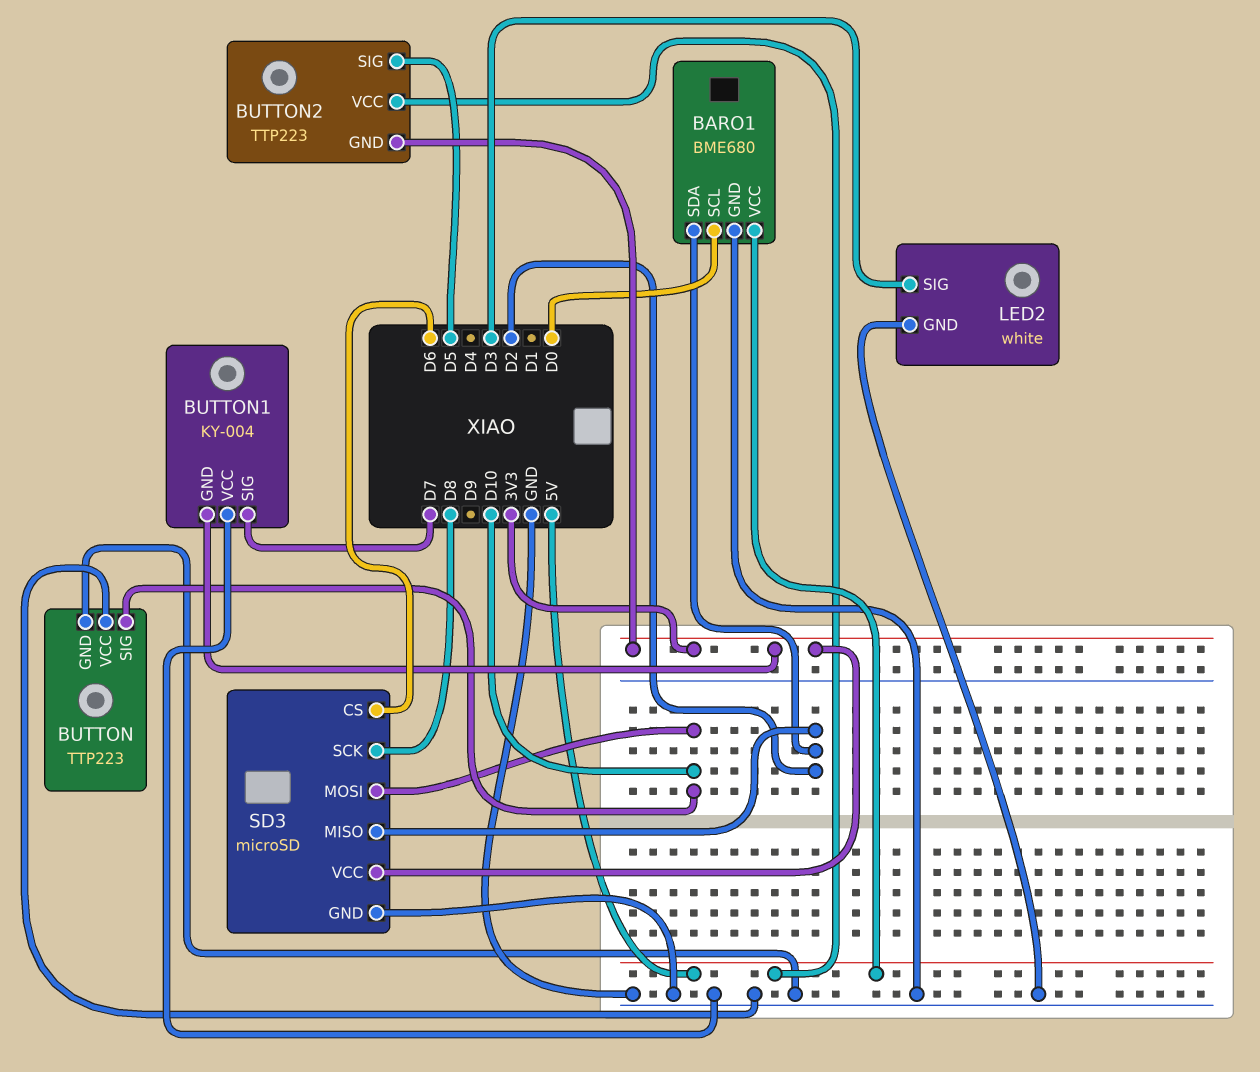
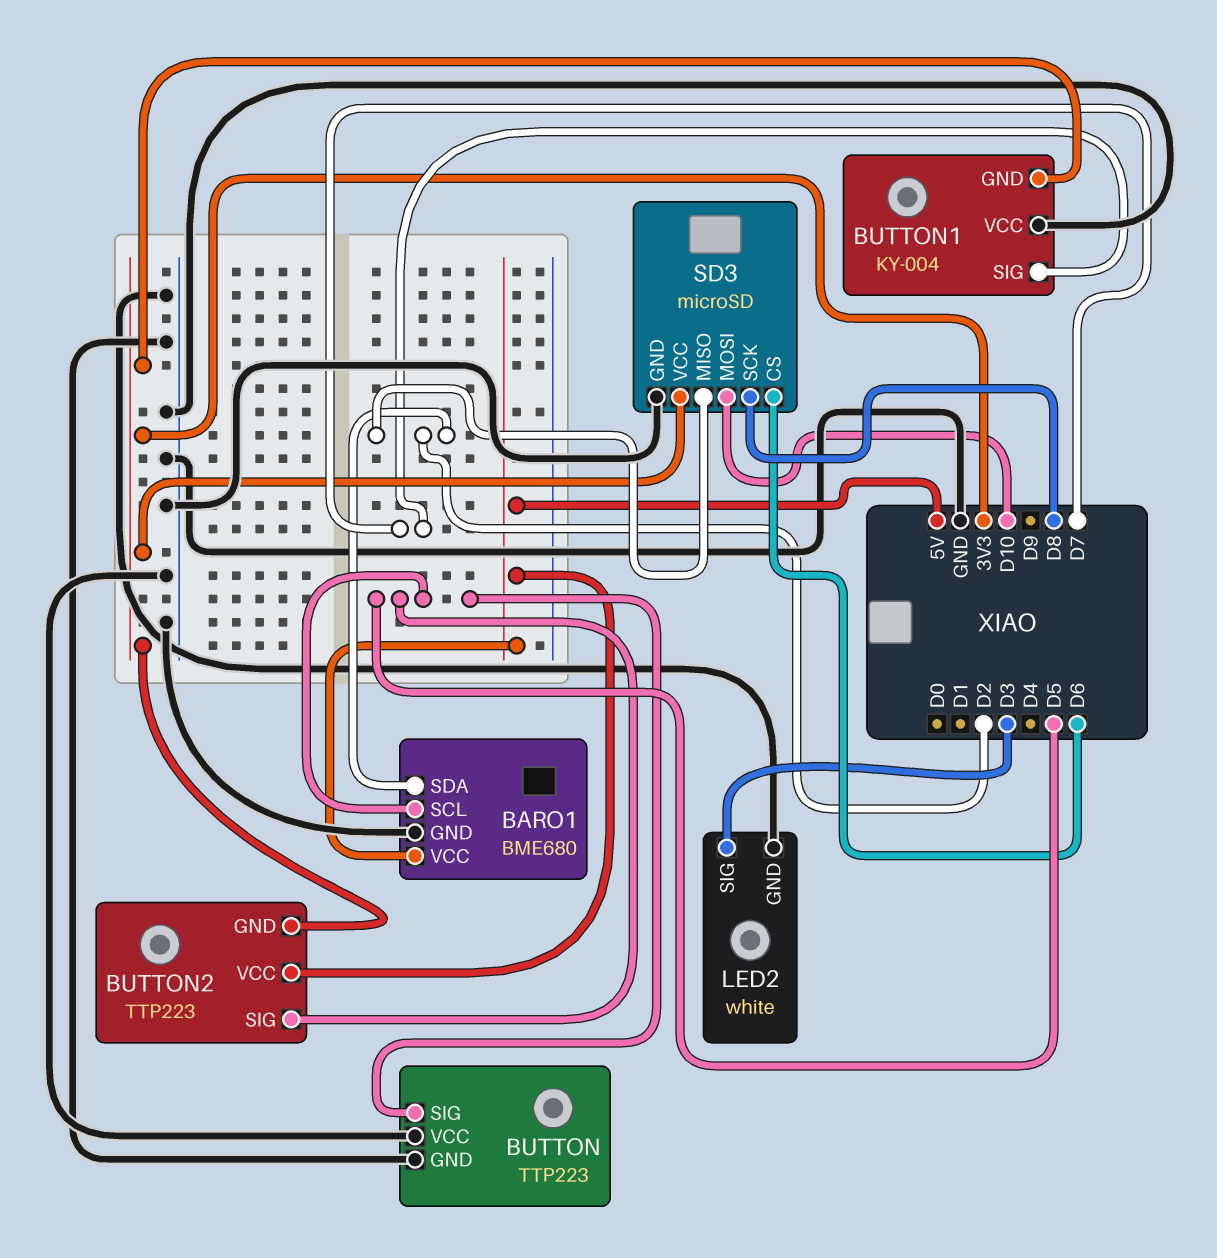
BARO1 pin SCL: D0 -> D5
BUTTON pin SIG: D10 -> D5

